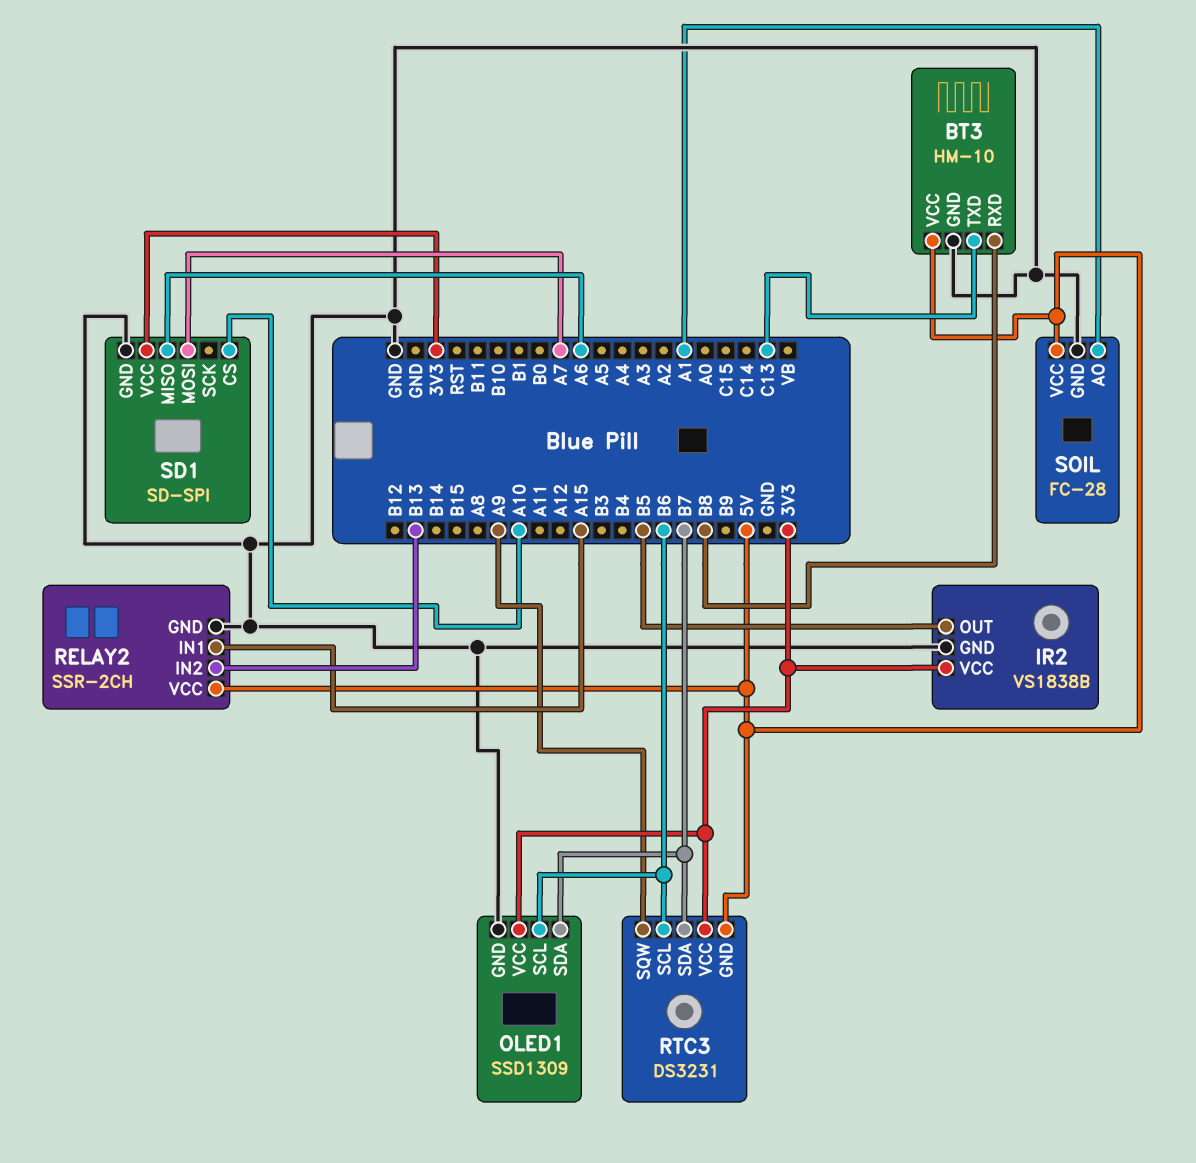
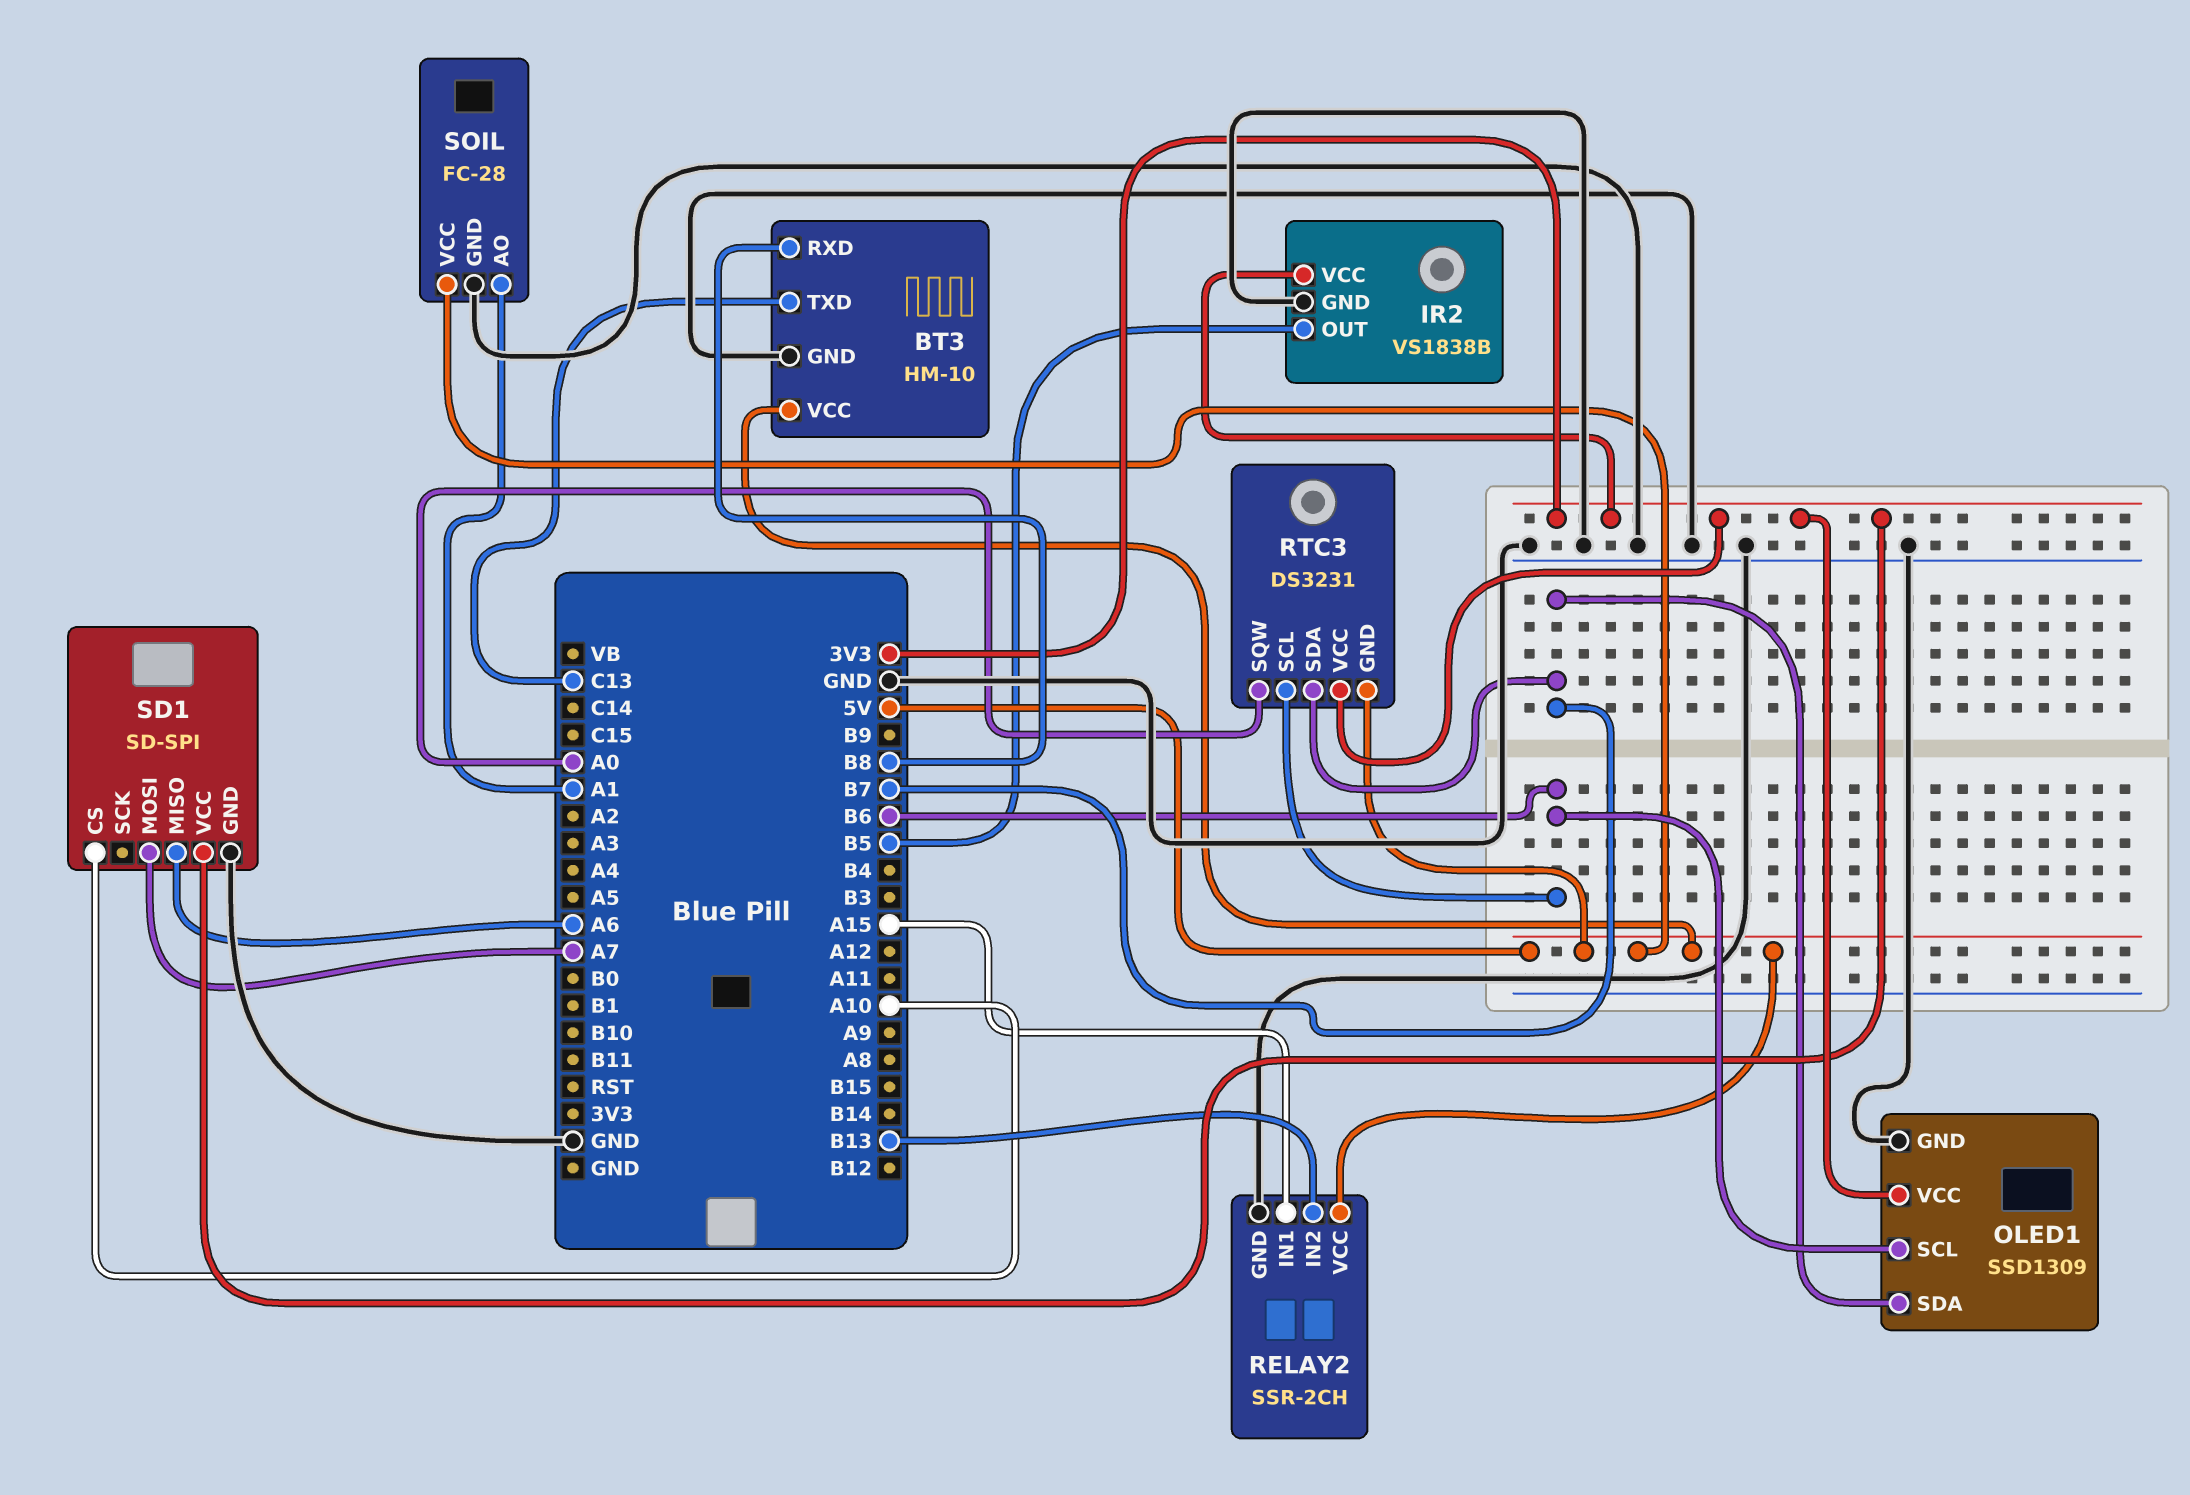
RTC3 pin SQW: A9 -> A0

